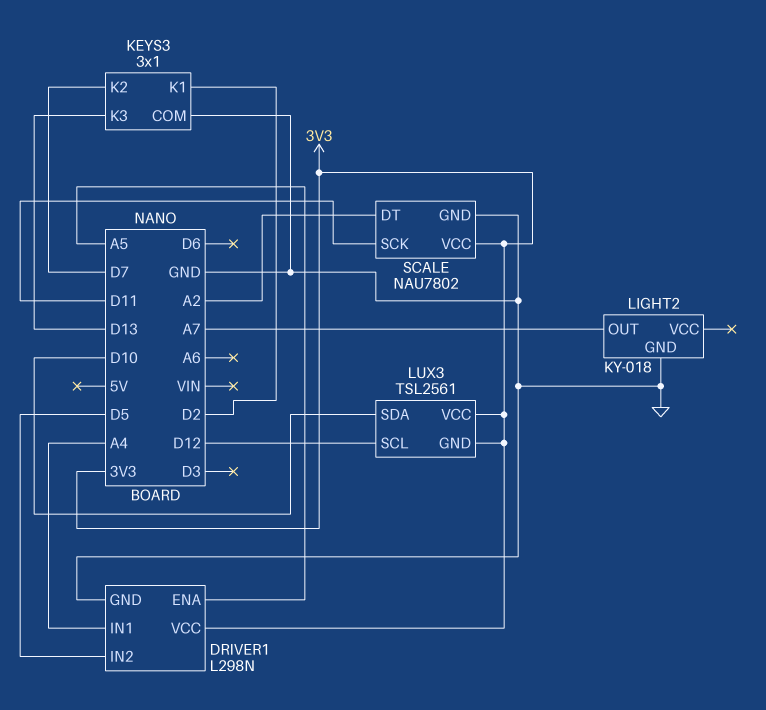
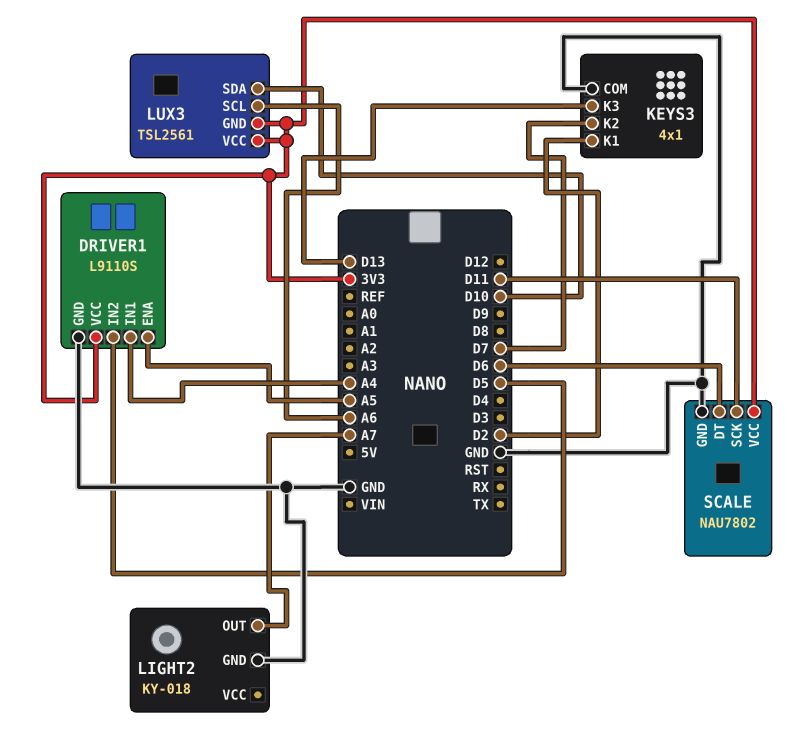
DRIVER1: L298N -> L9110S
KEYS3: 3x1 -> 4x1
LUX3 pin SCL: D12 -> A6
SCALE pin DT: A2 -> D6

